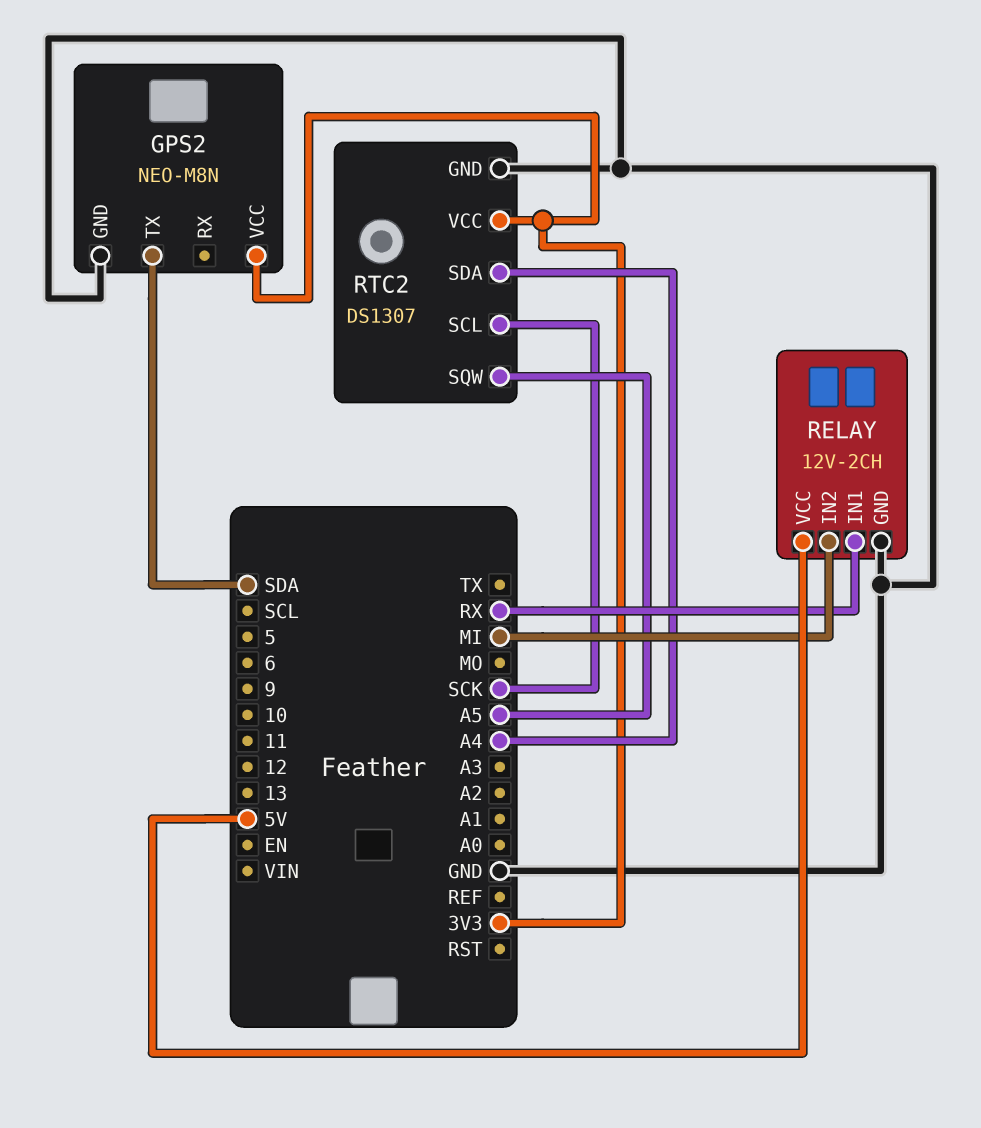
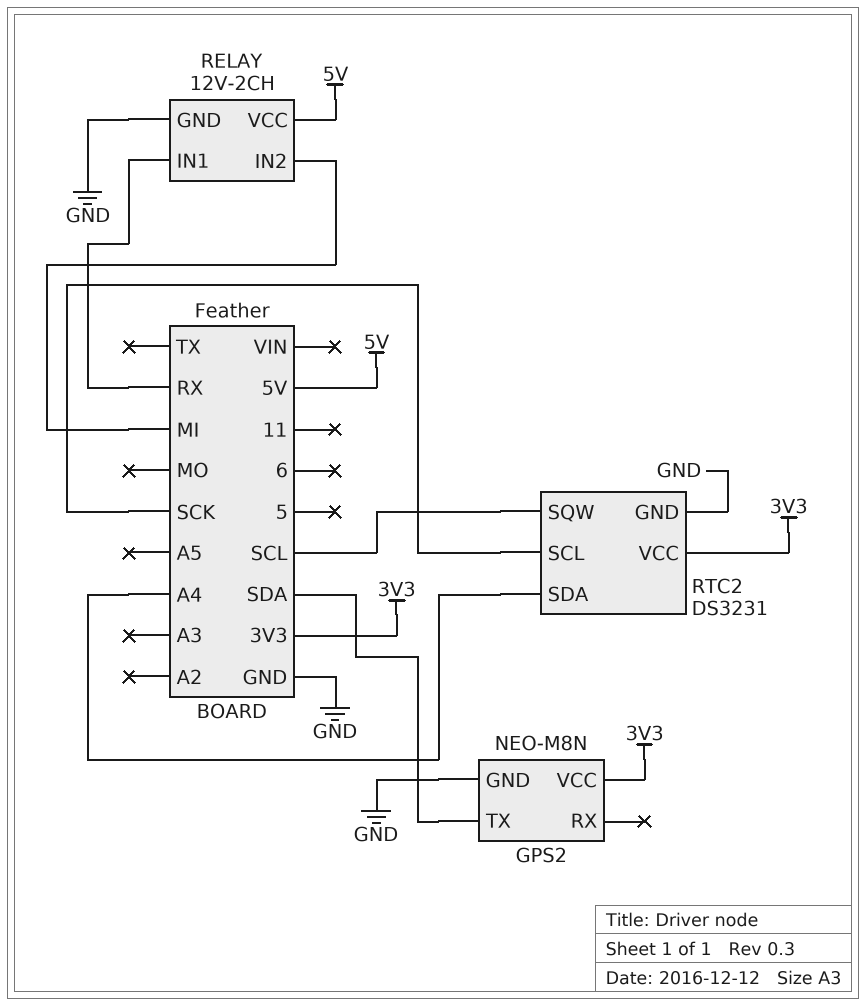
RTC2: DS1307 -> DS3231
RTC2 pin SQW: A5 -> SCL

